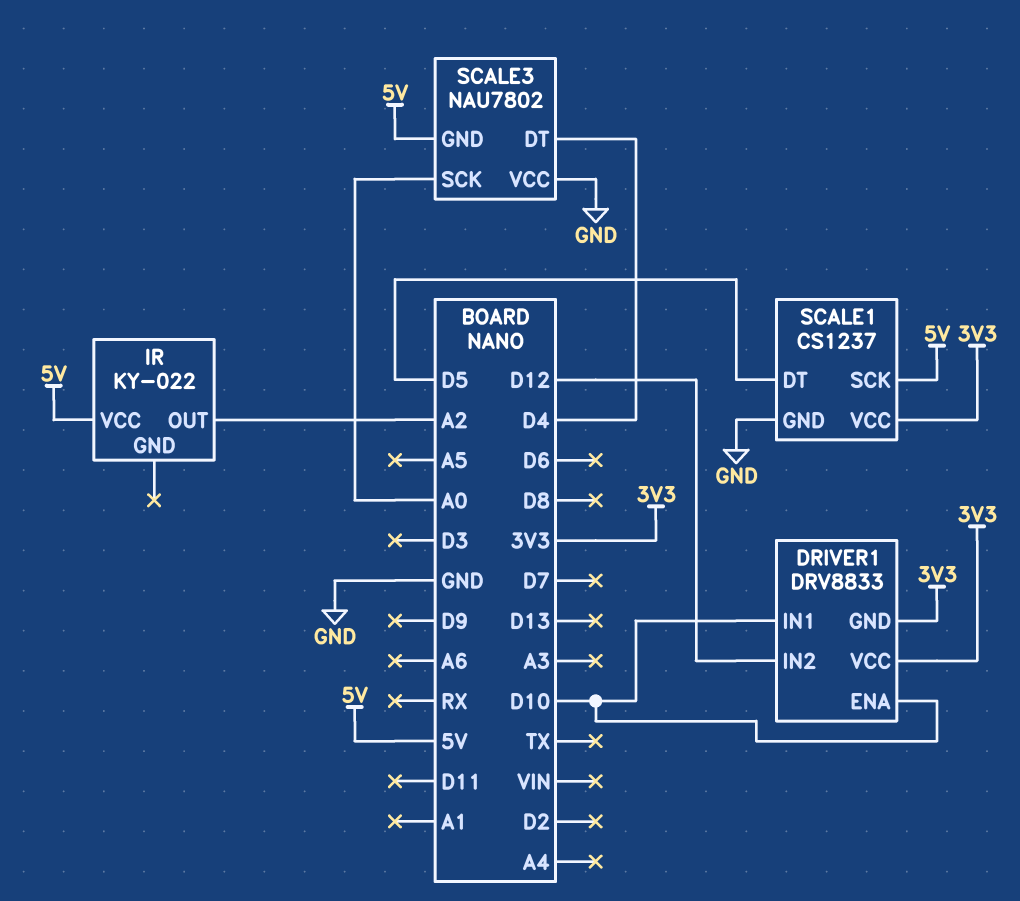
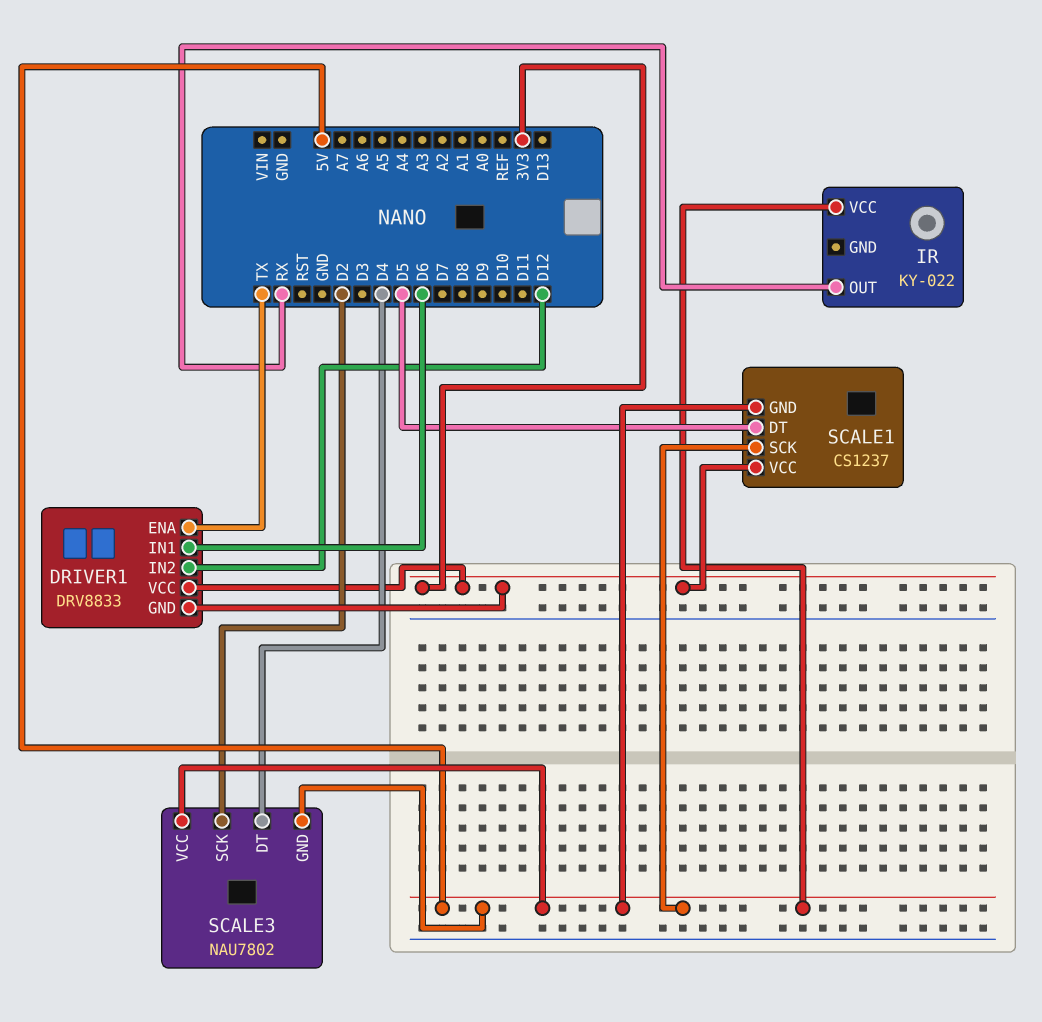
DRIVER1 pin ENA: D10 -> TX
DRIVER1 pin IN1: D10 -> D6
IR pin OUT: A2 -> RX
SCALE1 pin GND: GND -> 5V
SCALE3 pin SCK: A0 -> D2
SCALE3 pin VCC: GND -> 5V

